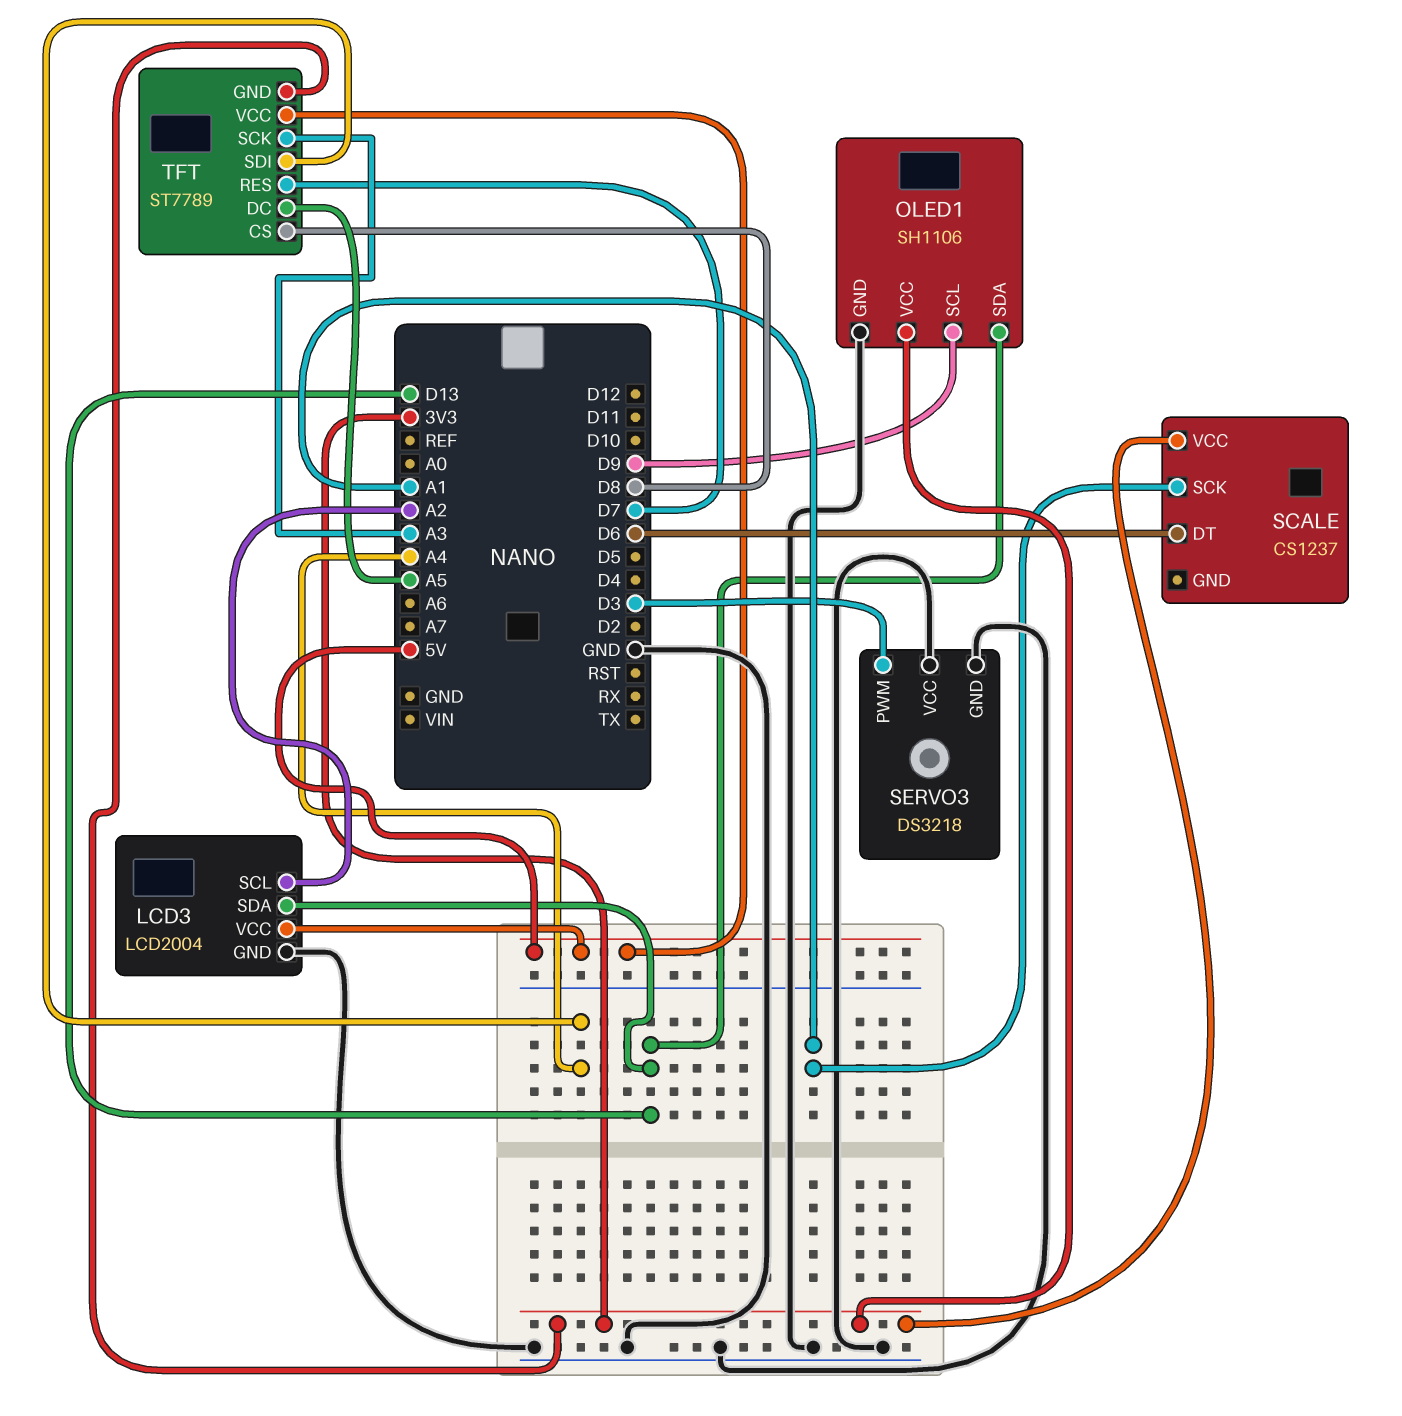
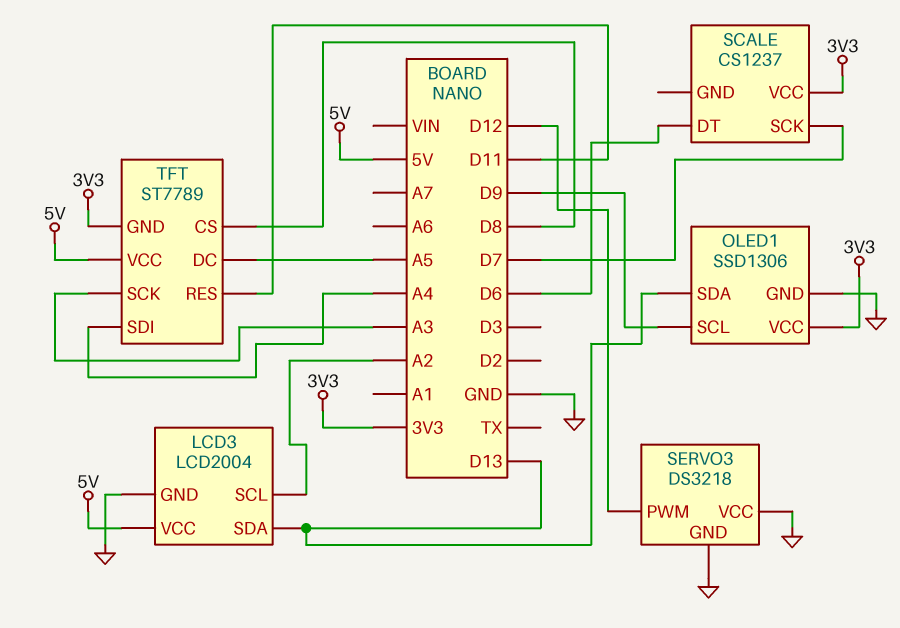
OLED1: SH1106 -> SSD1306
SCALE pin SCK: A1 -> D7
SERVO3 pin PWM: D3 -> D12
TFT pin RES: D7 -> D11

